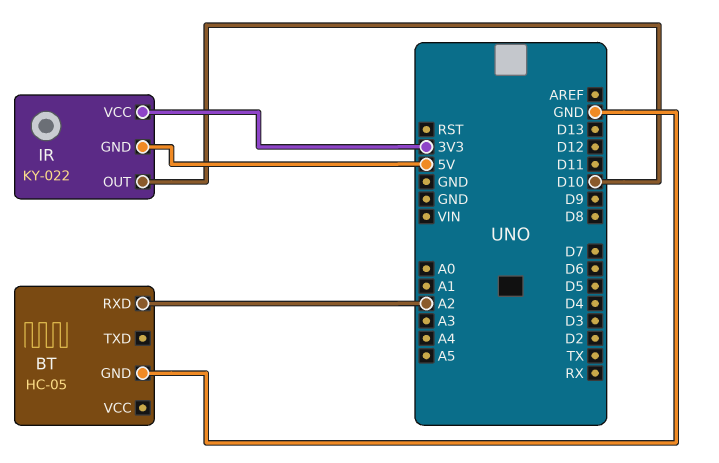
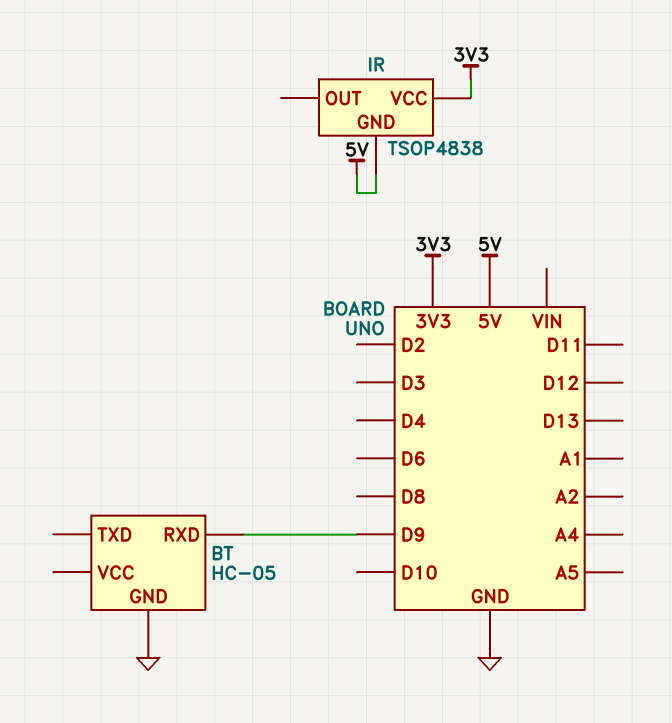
BT pin RXD: A2 -> D9
IR: KY-022 -> TSOP4838
IR pin OUT: D10 -> none

